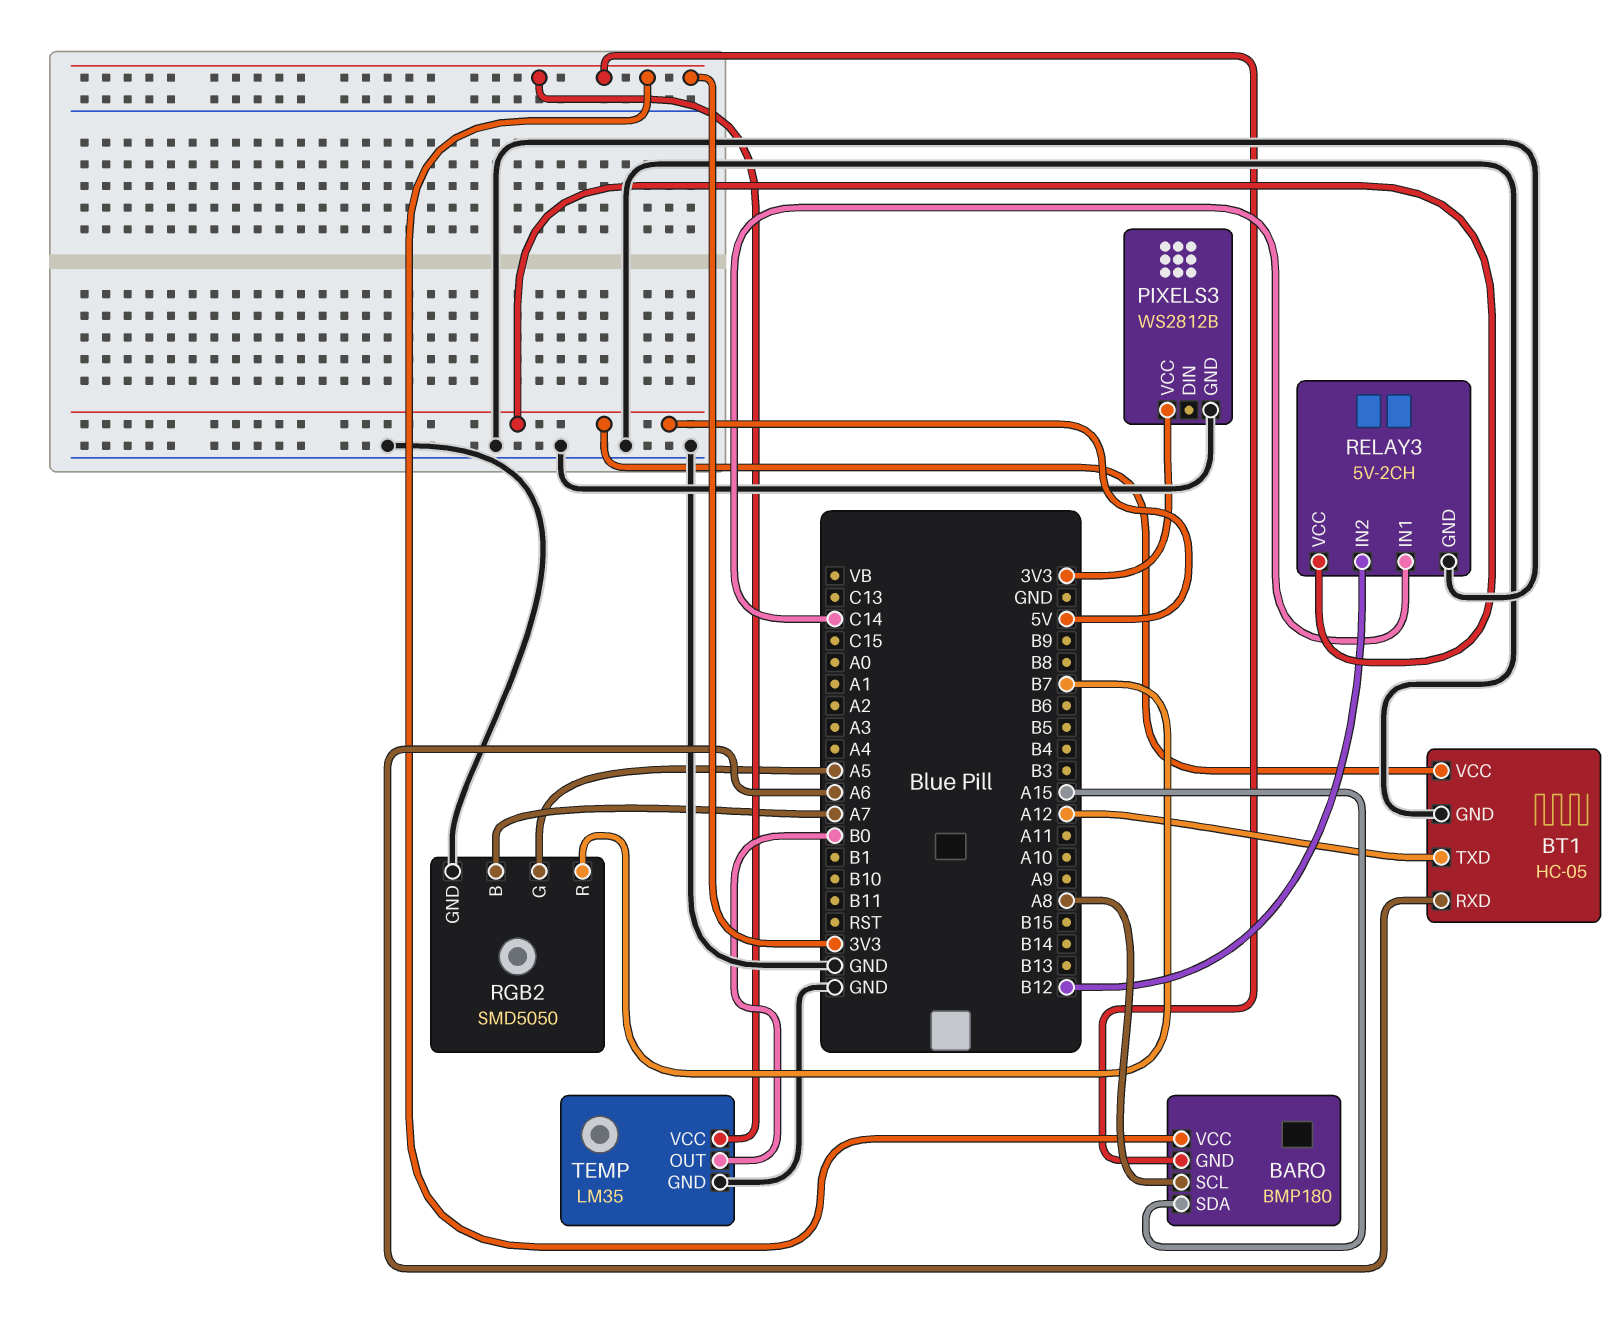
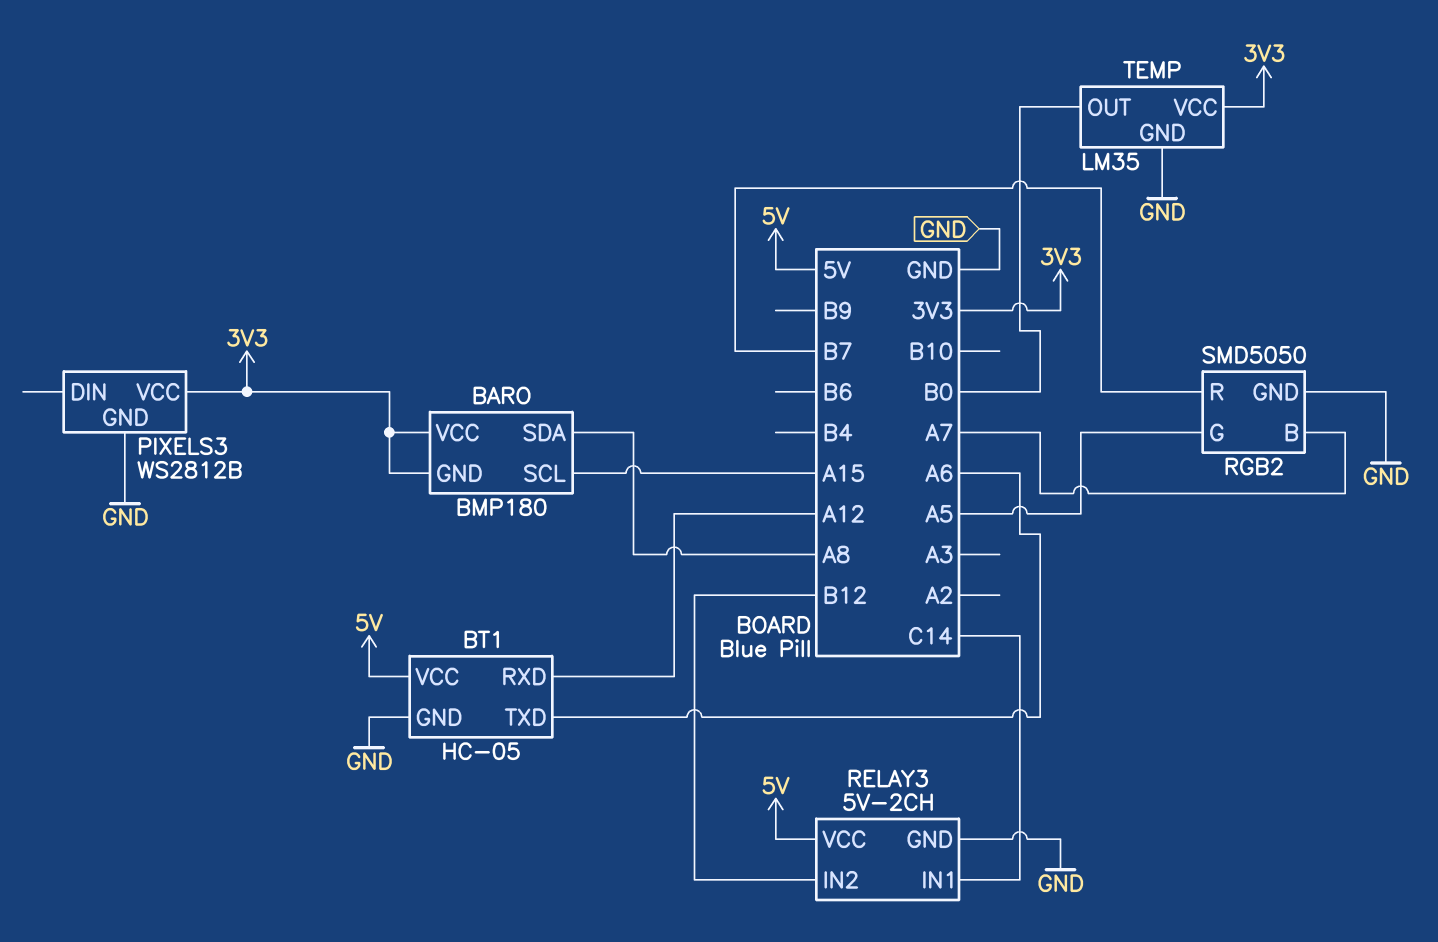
BARO pin SCL: A8 -> A15
BARO pin SDA: A15 -> A8
BT1 pin RXD: A6 -> A12
BT1 pin TXD: A12 -> A6

